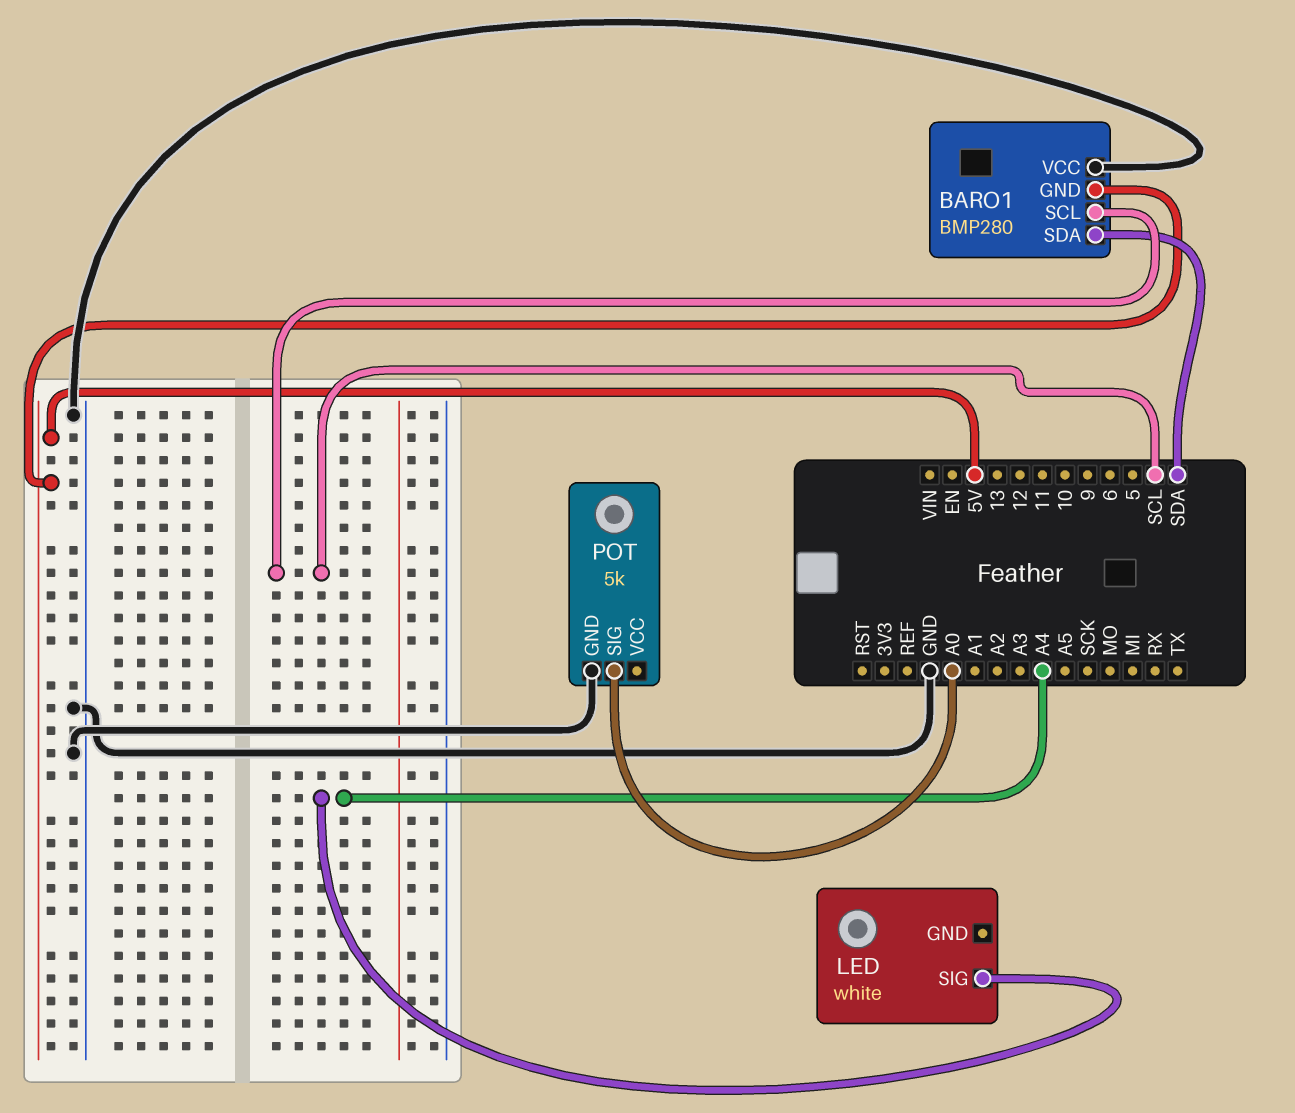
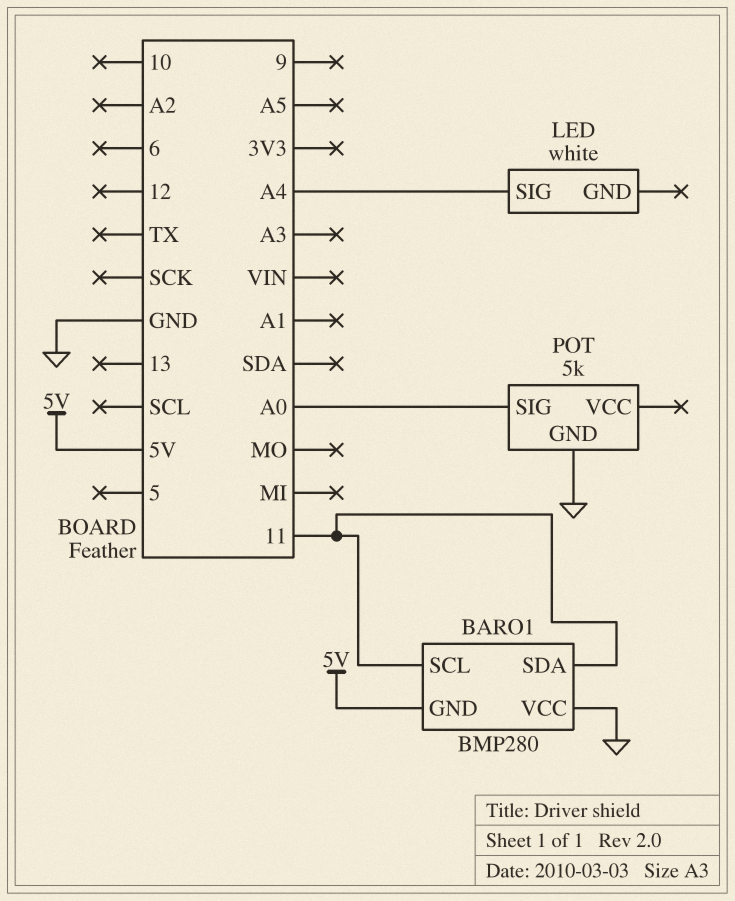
BARO1 pin SCL: SCL -> 11
BARO1 pin SDA: SDA -> 11

